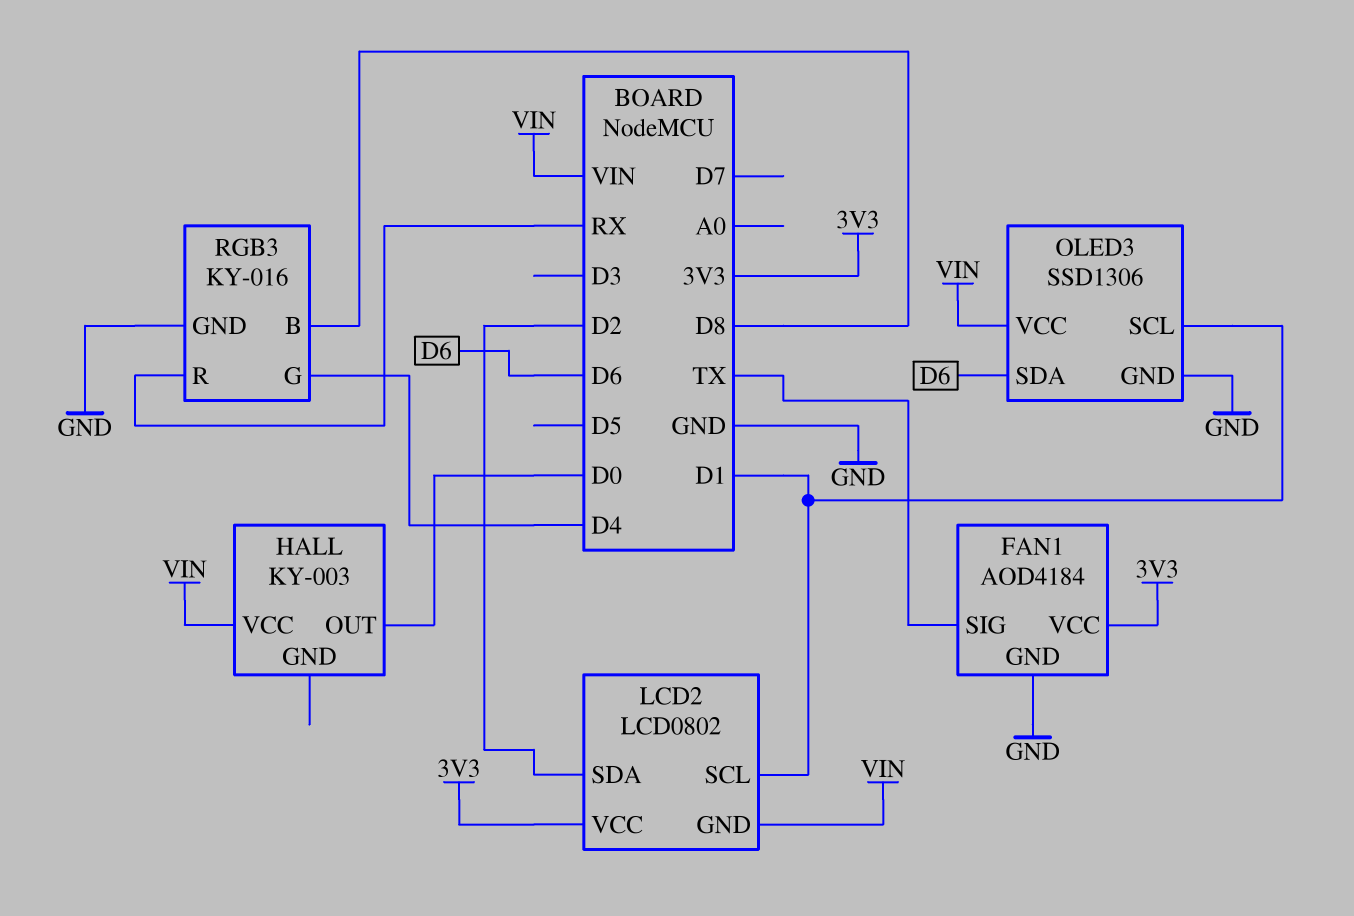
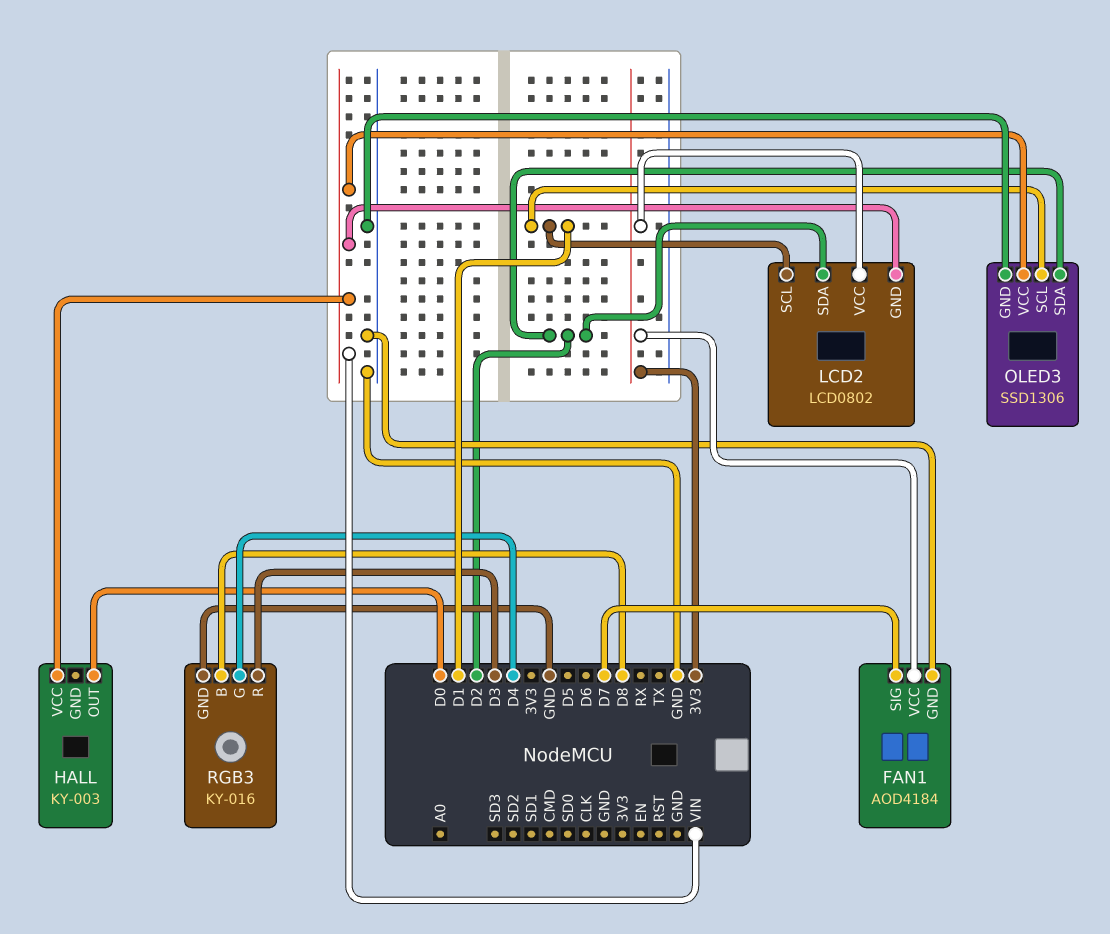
FAN1 pin SIG: TX -> D7
OLED3 pin SDA: D6 -> D2
RGB3 pin R: RX -> D3

